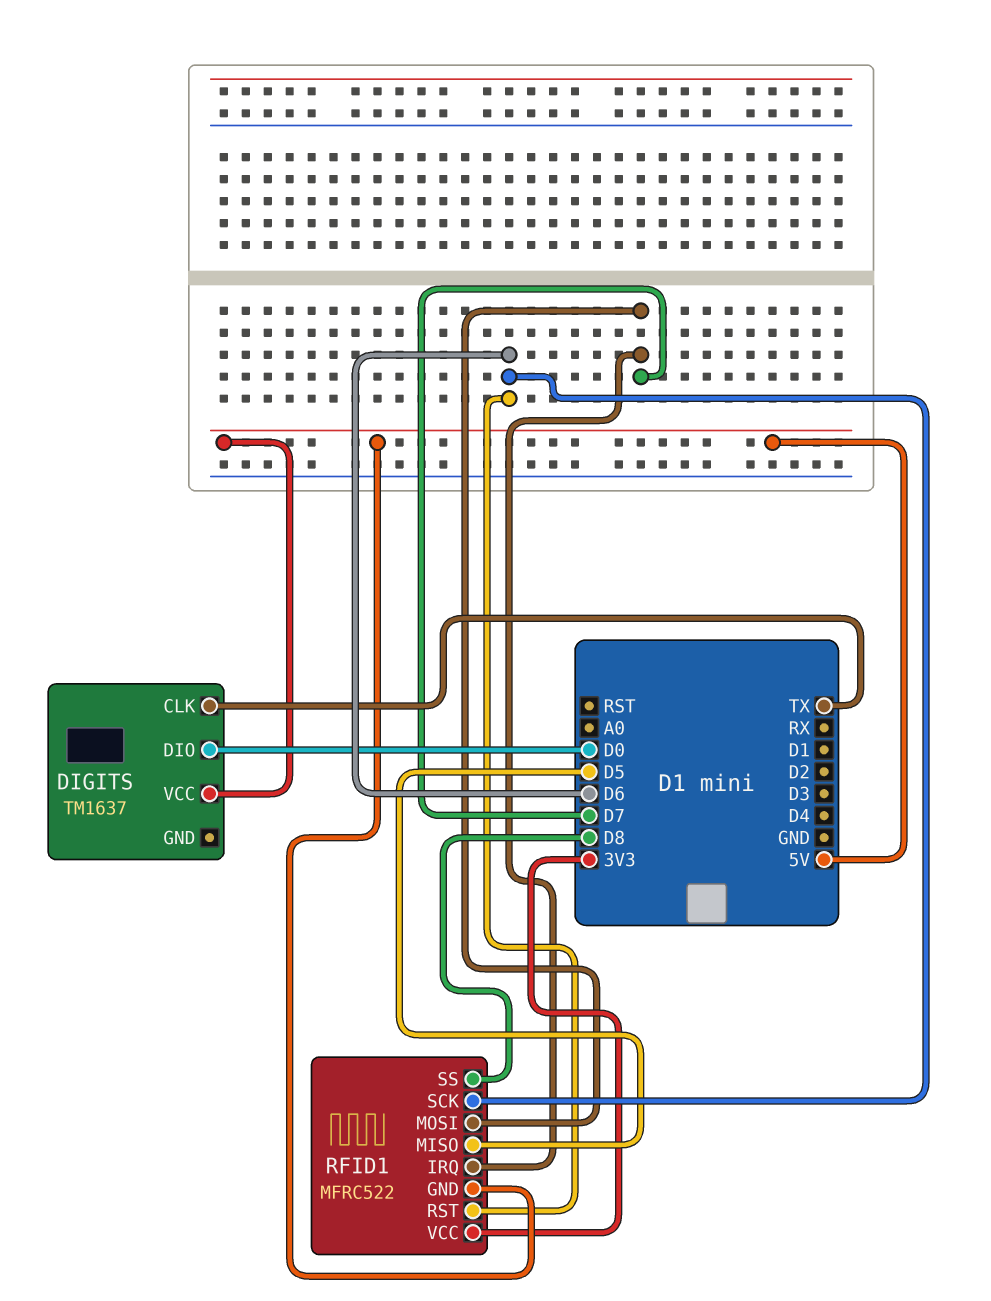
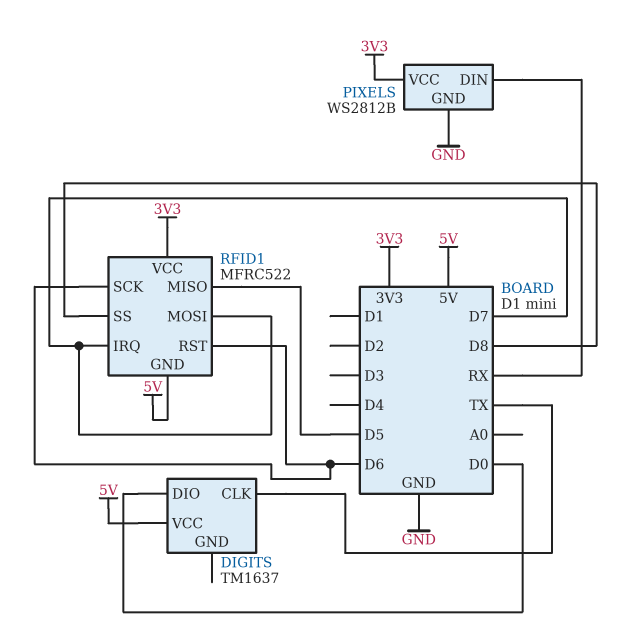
PIXELS: none -> WS2812B
PIXELS pin DIN: none -> RX
PIXELS pin GND: none -> GND
PIXELS pin VCC: none -> 3V3

